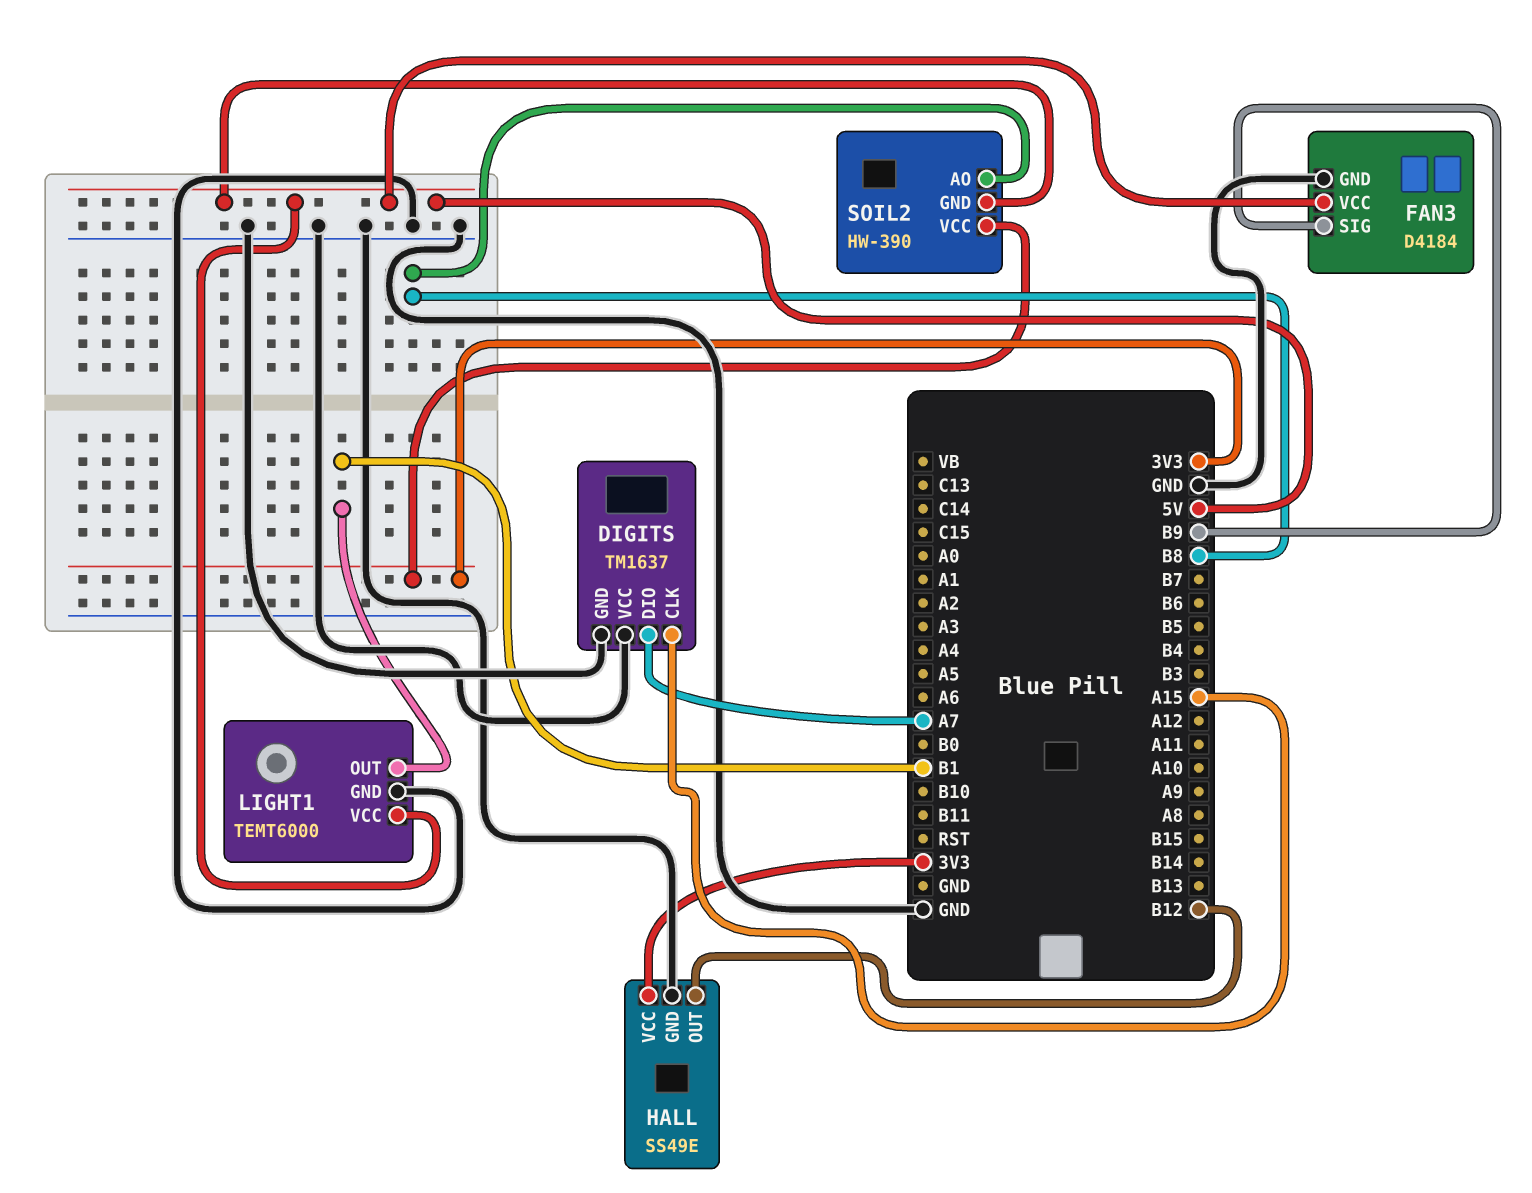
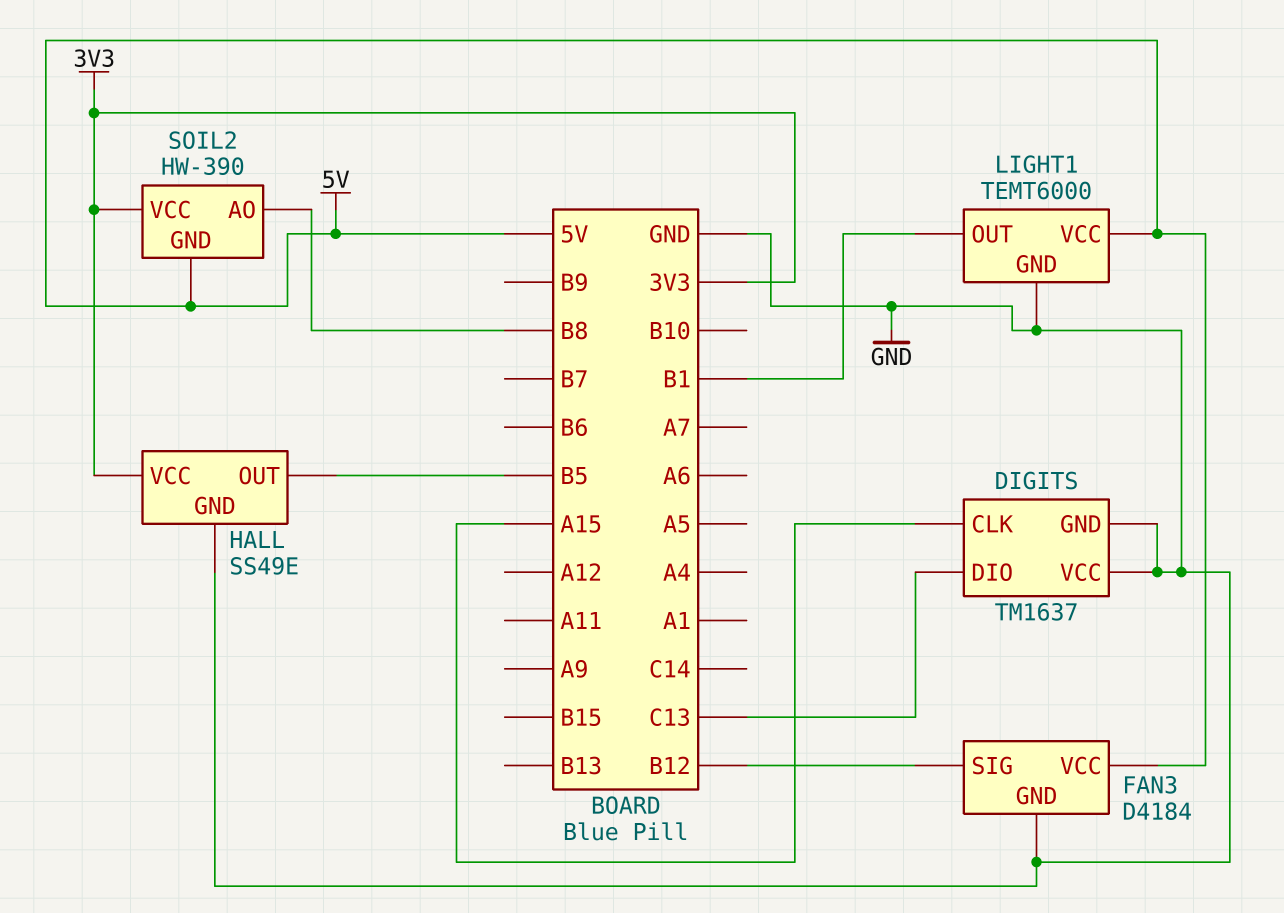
DIGITS pin DIO: A7 -> C13
FAN3 pin SIG: B9 -> B12
HALL pin OUT: B12 -> B5

